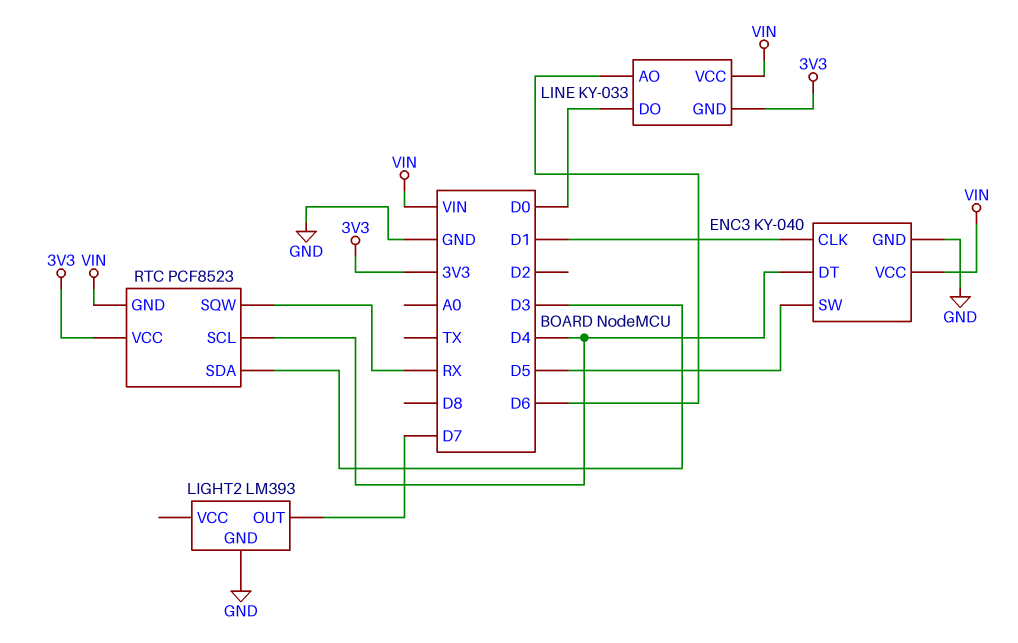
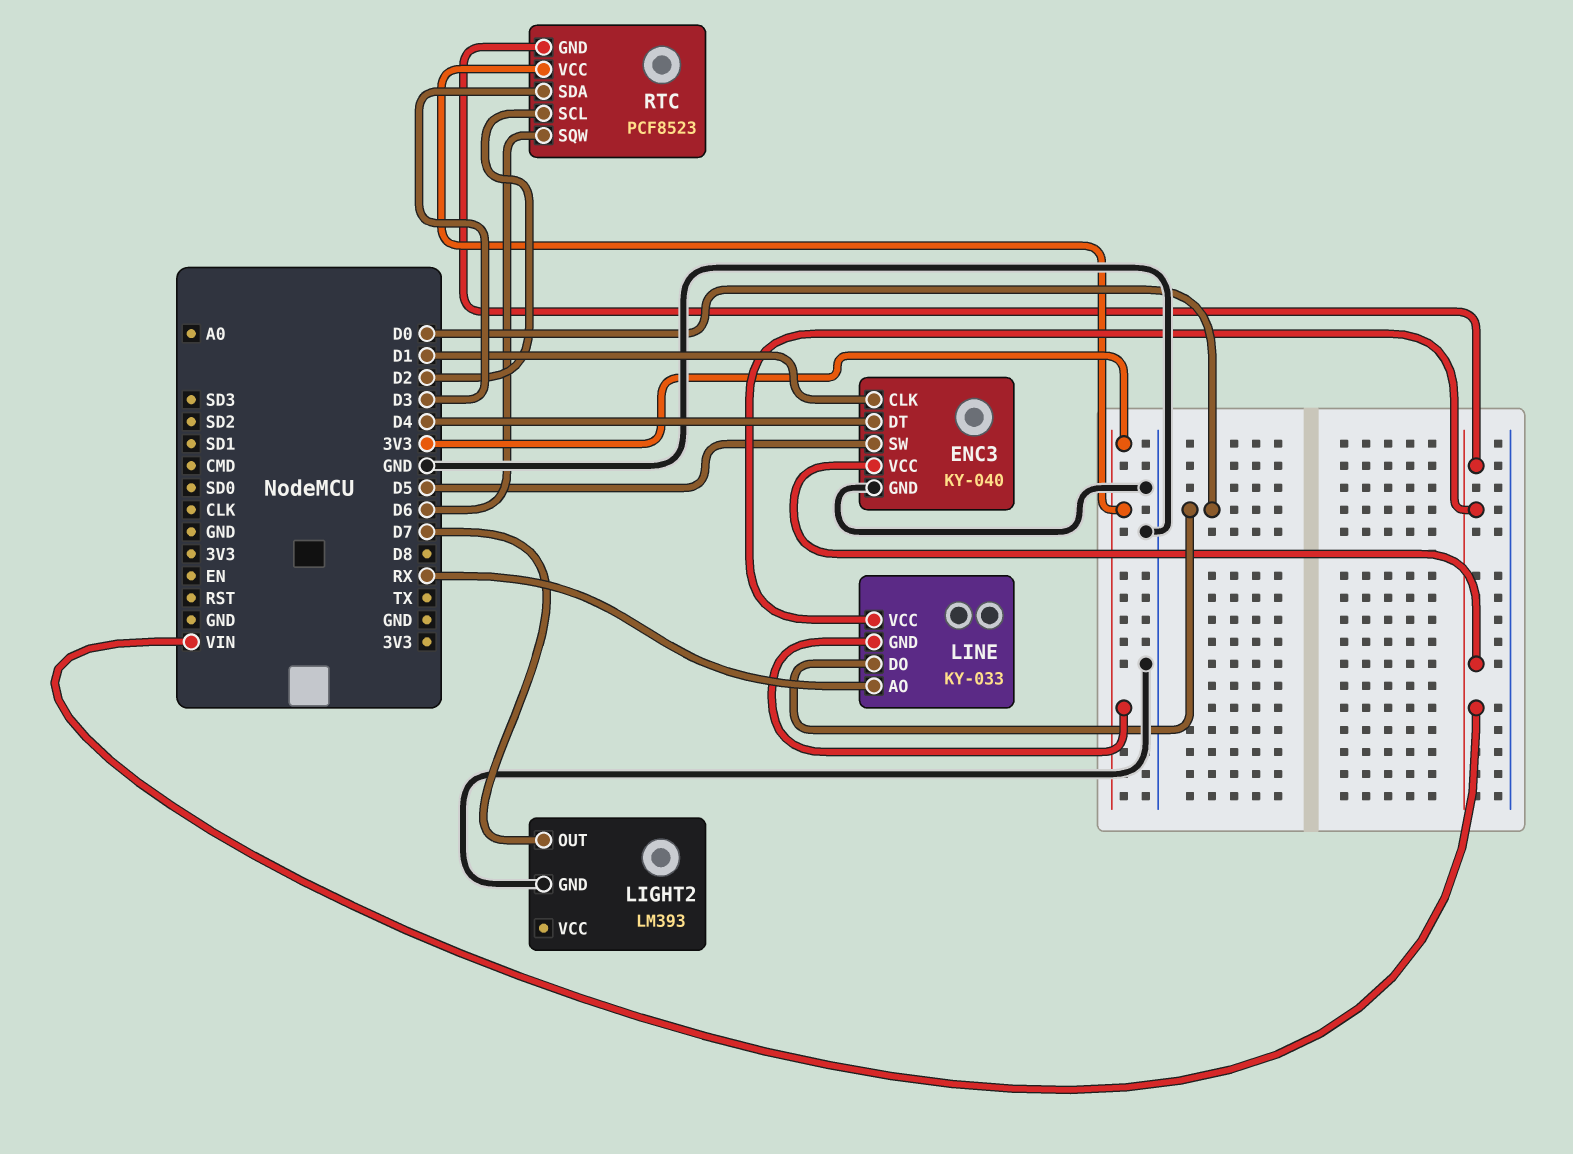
LINE pin AO: D6 -> RX
RTC pin SCL: D4 -> D2
RTC pin SQW: RX -> D6

